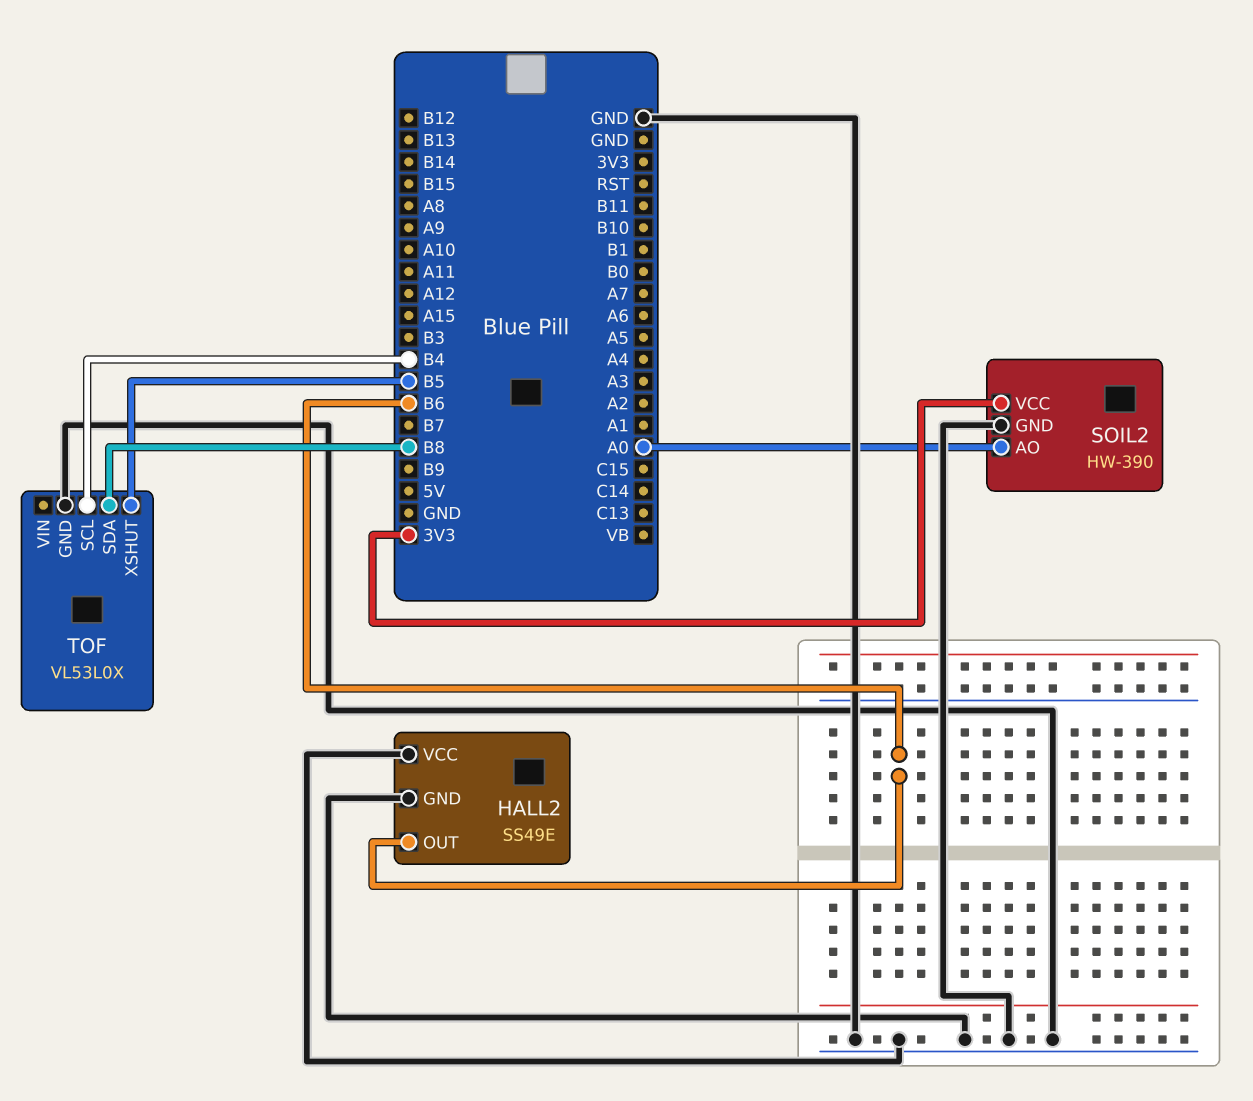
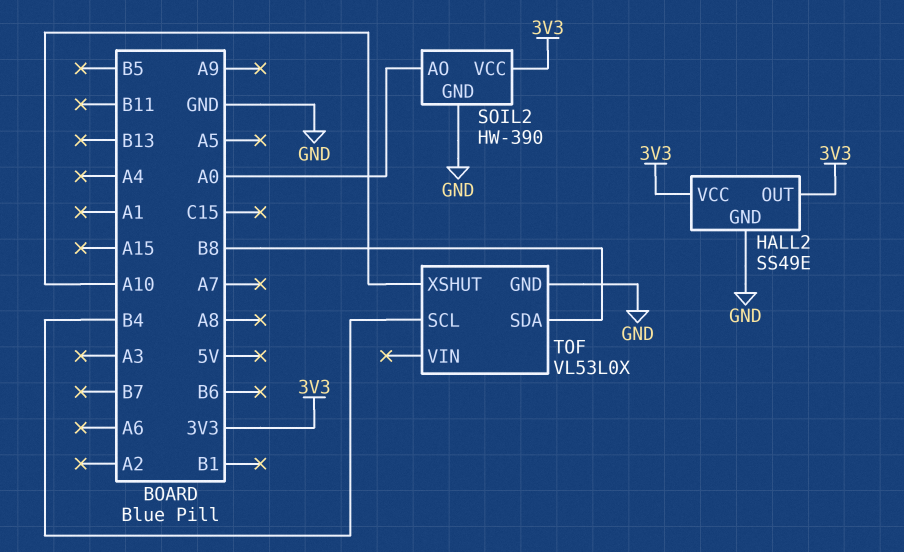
HALL2 pin OUT: B6 -> 3V3
HALL2 pin VCC: GND -> 3V3
TOF pin XSHUT: B5 -> A10

